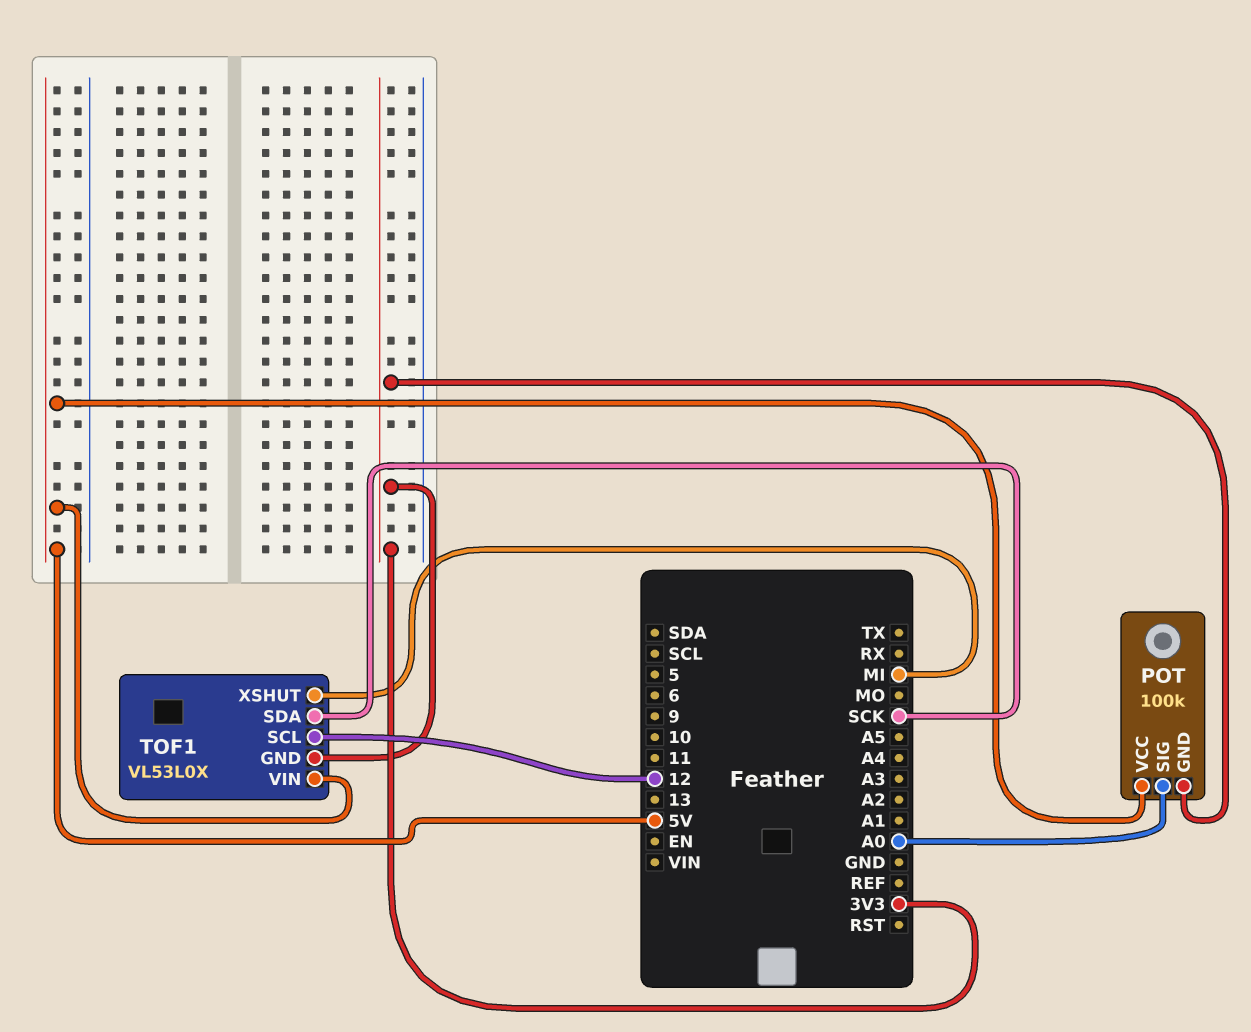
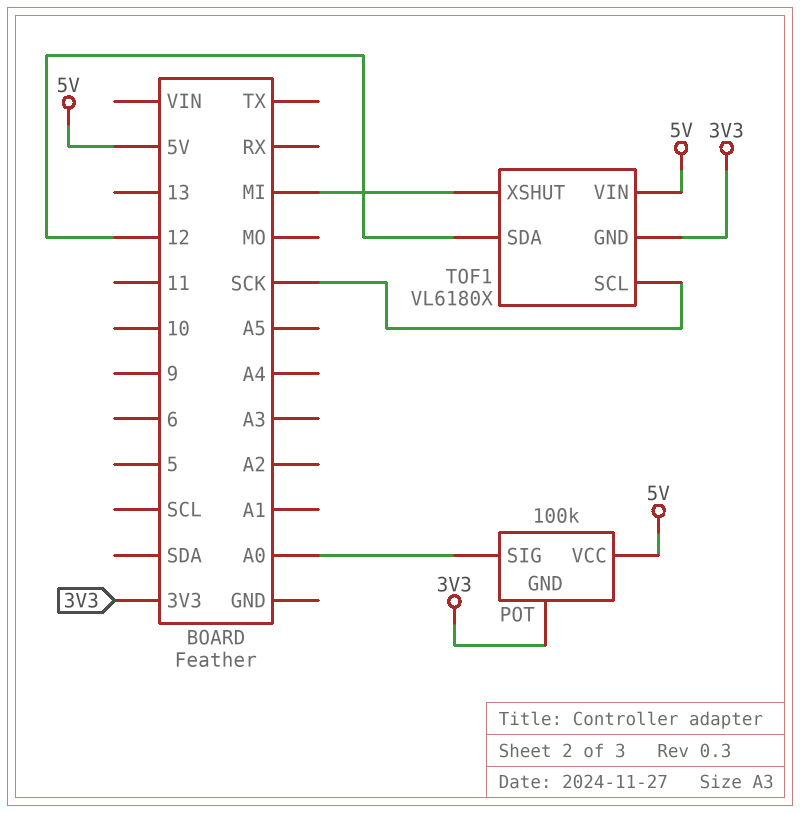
TOF1: VL53L0X -> VL6180X
TOF1 pin SCL: 12 -> SCK
TOF1 pin SDA: SCK -> 12

